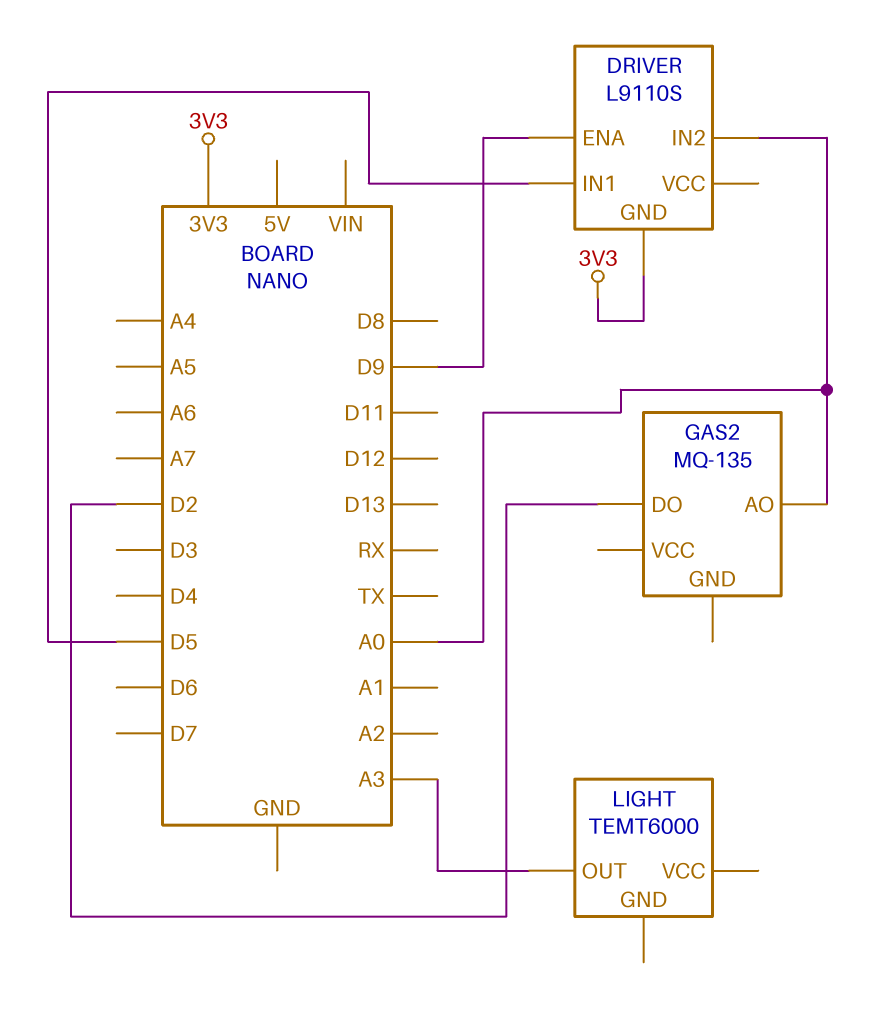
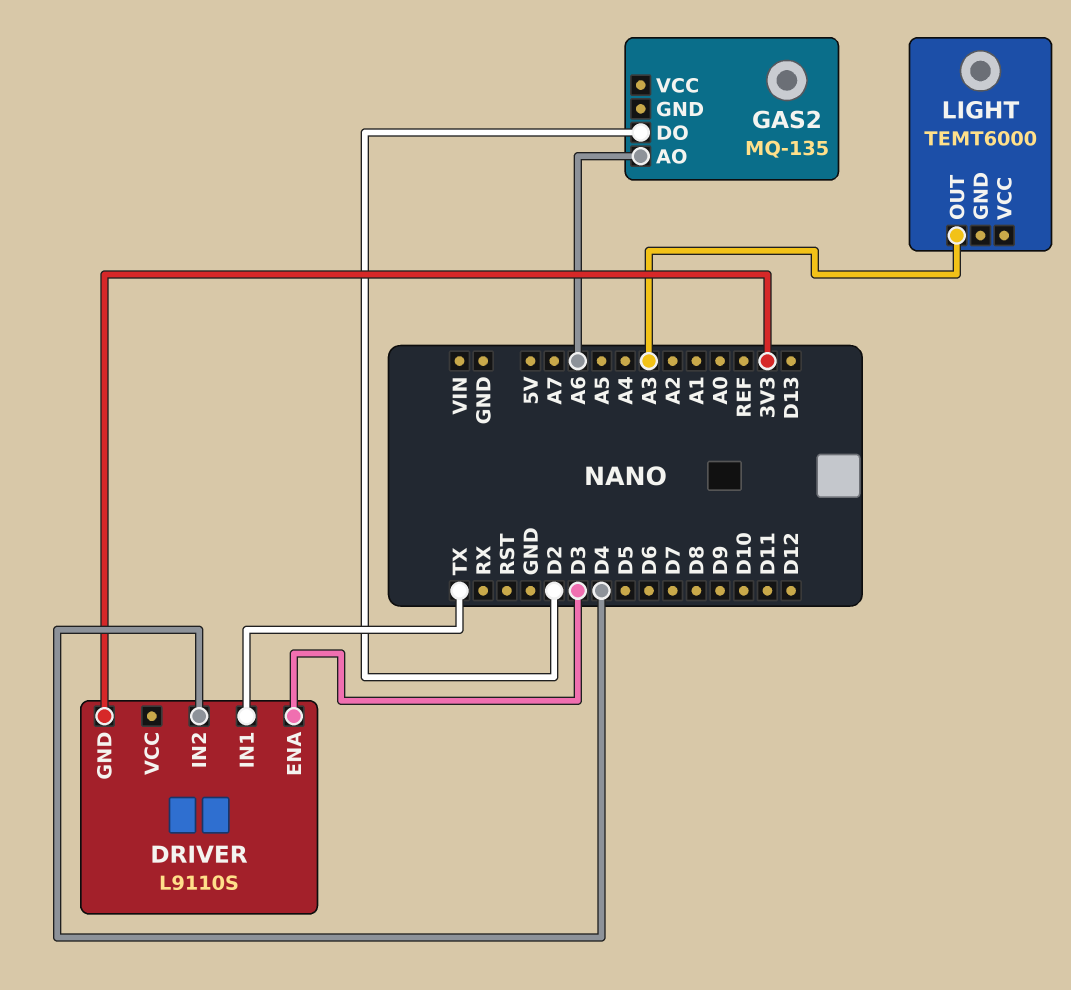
DRIVER pin ENA: D9 -> D3
DRIVER pin IN1: D5 -> TX
DRIVER pin IN2: A0 -> D4
GAS2 pin AO: A0 -> A6

